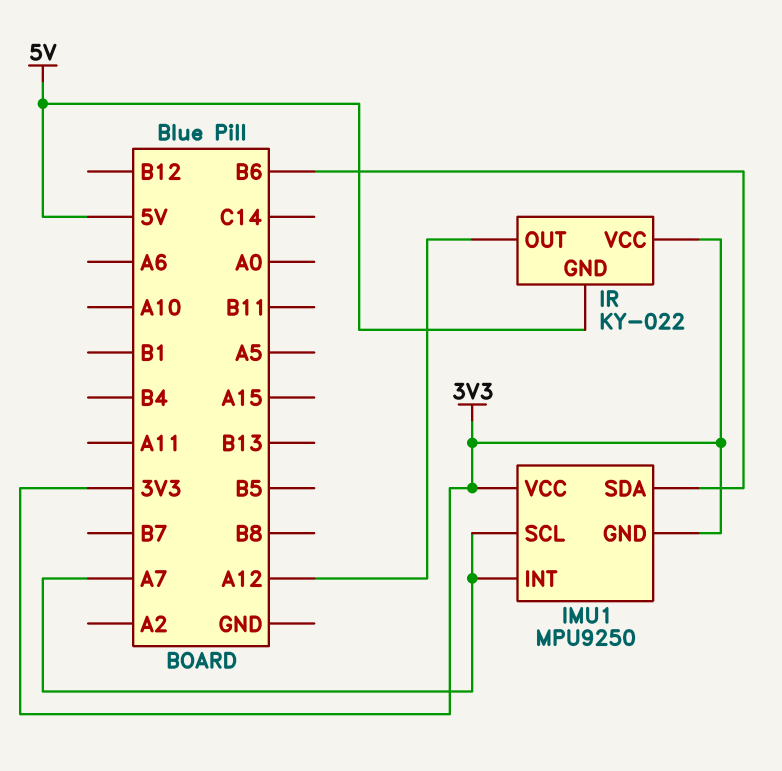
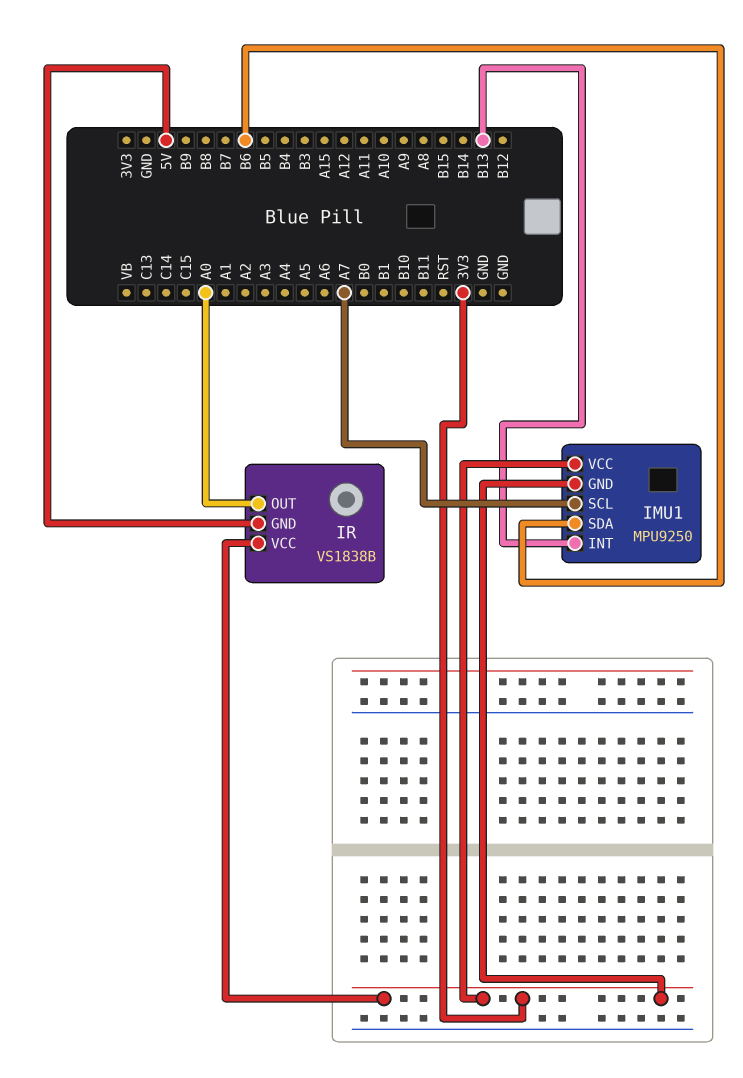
IMU1 pin INT: A7 -> B13
IR: KY-022 -> VS1838B
IR pin OUT: A12 -> A0

